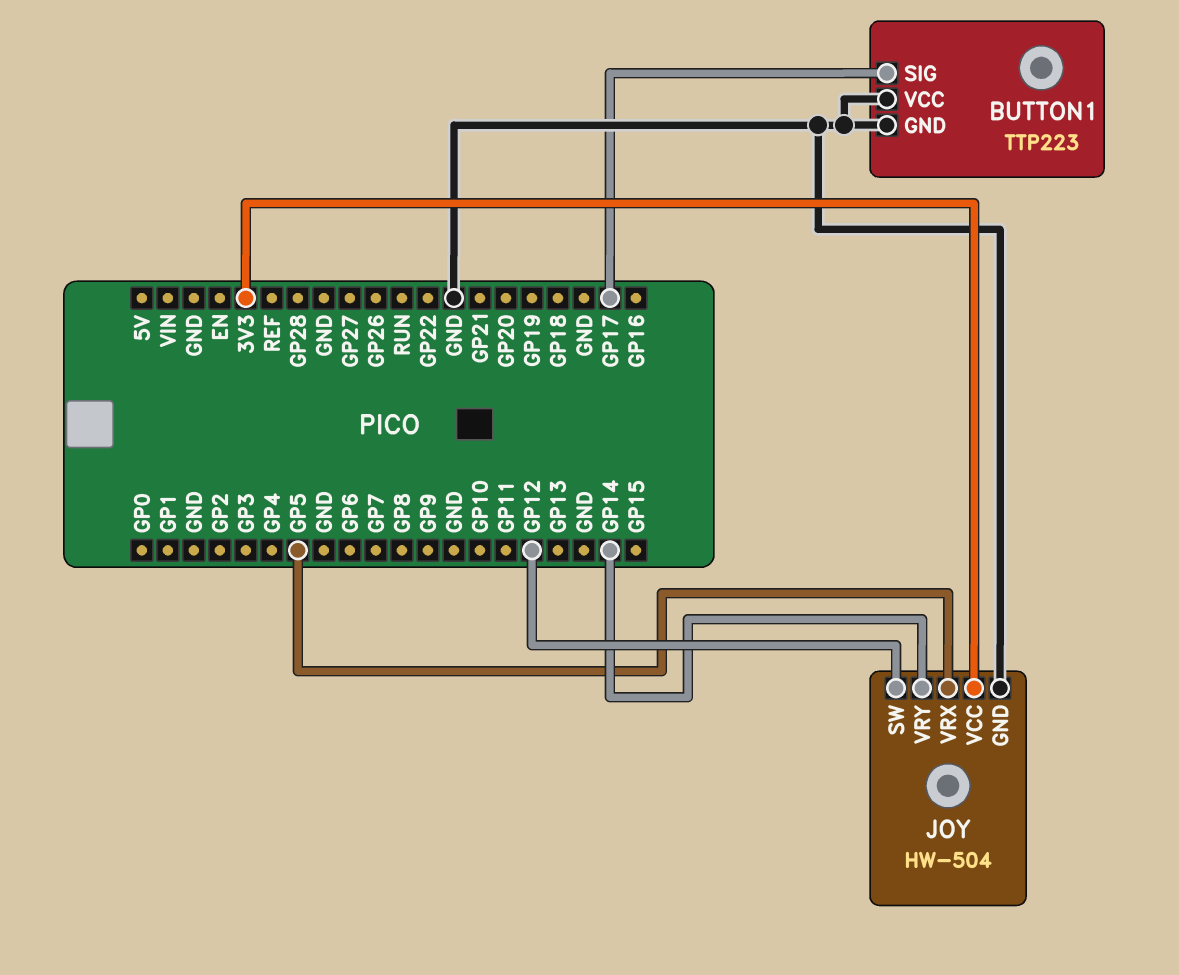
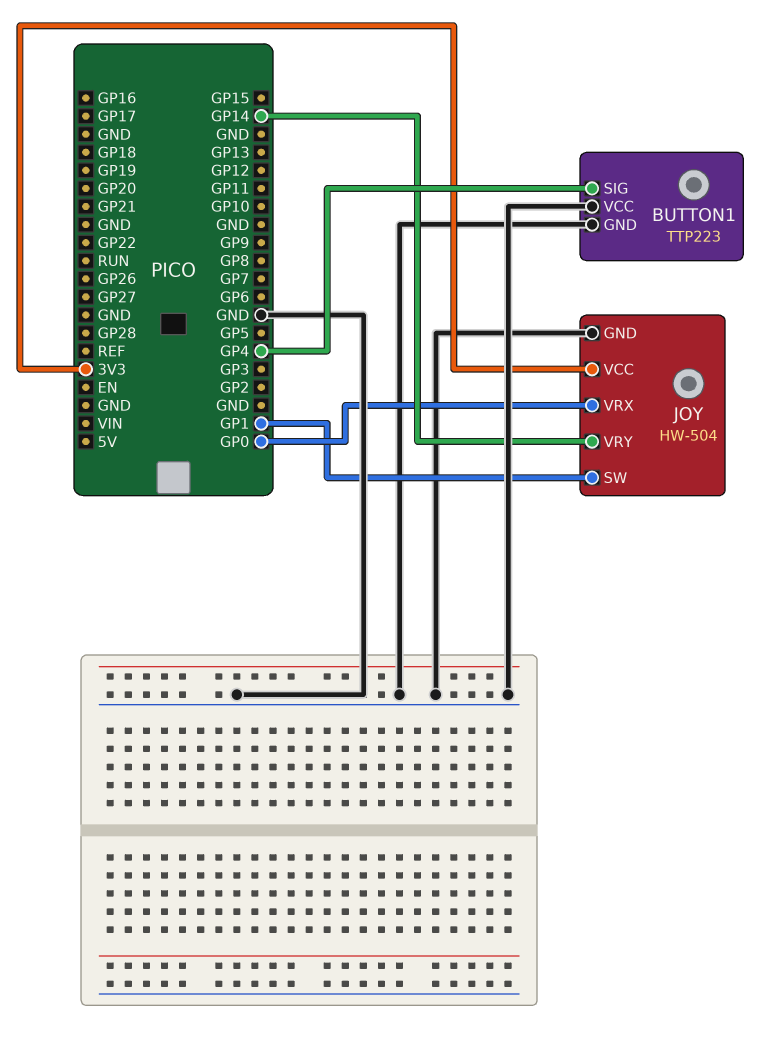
BUTTON1 pin SIG: GP17 -> GP4
JOY pin SW: GP12 -> GP1
JOY pin VRX: GP5 -> GP0

